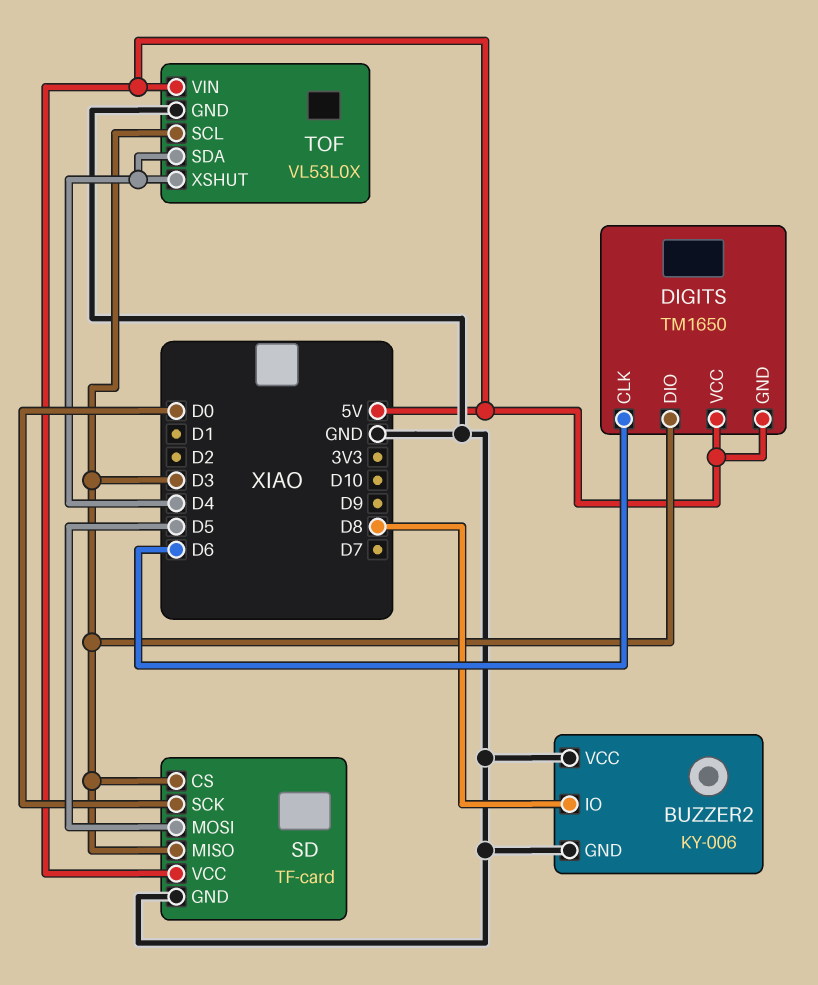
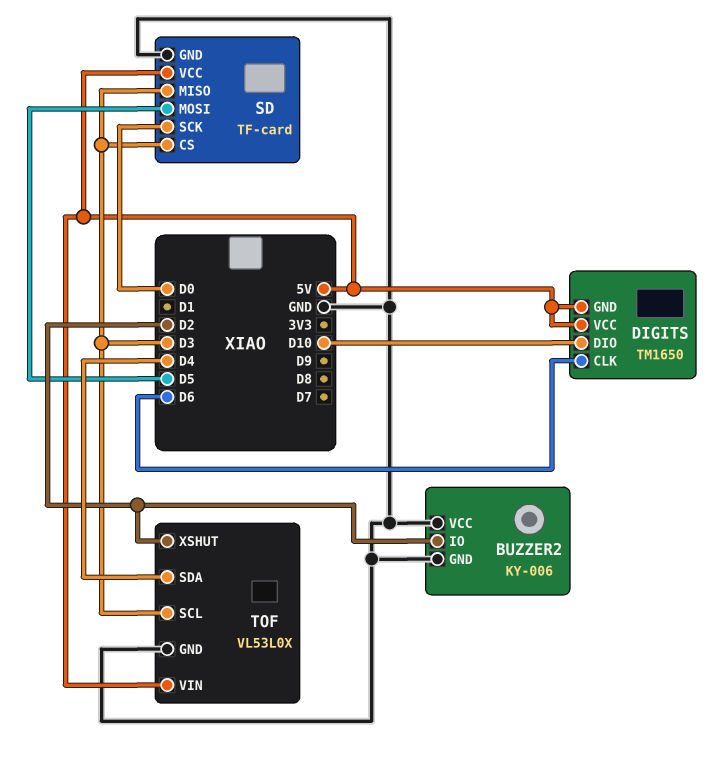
BUZZER2 pin IO: D8 -> D2
DIGITS pin DIO: D3 -> D10
TOF pin XSHUT: D4 -> D2

